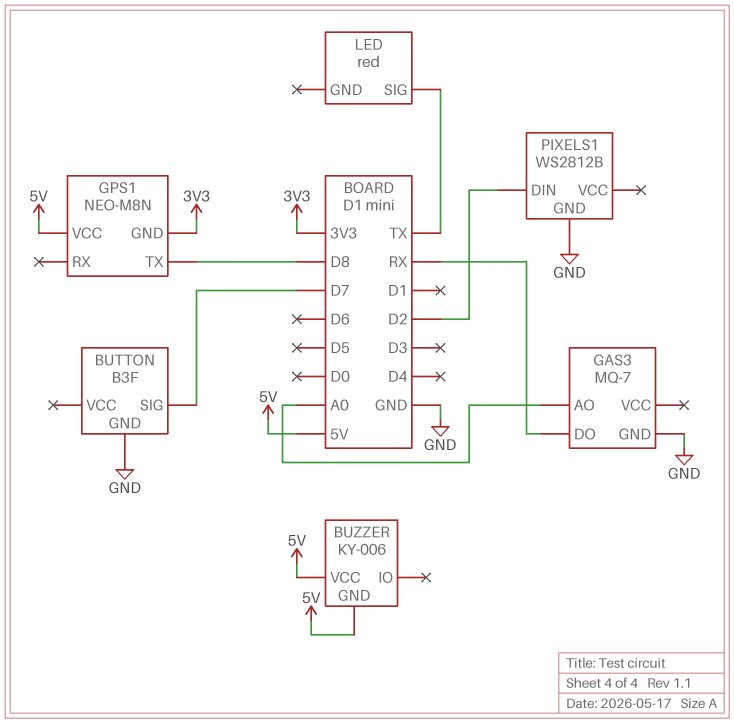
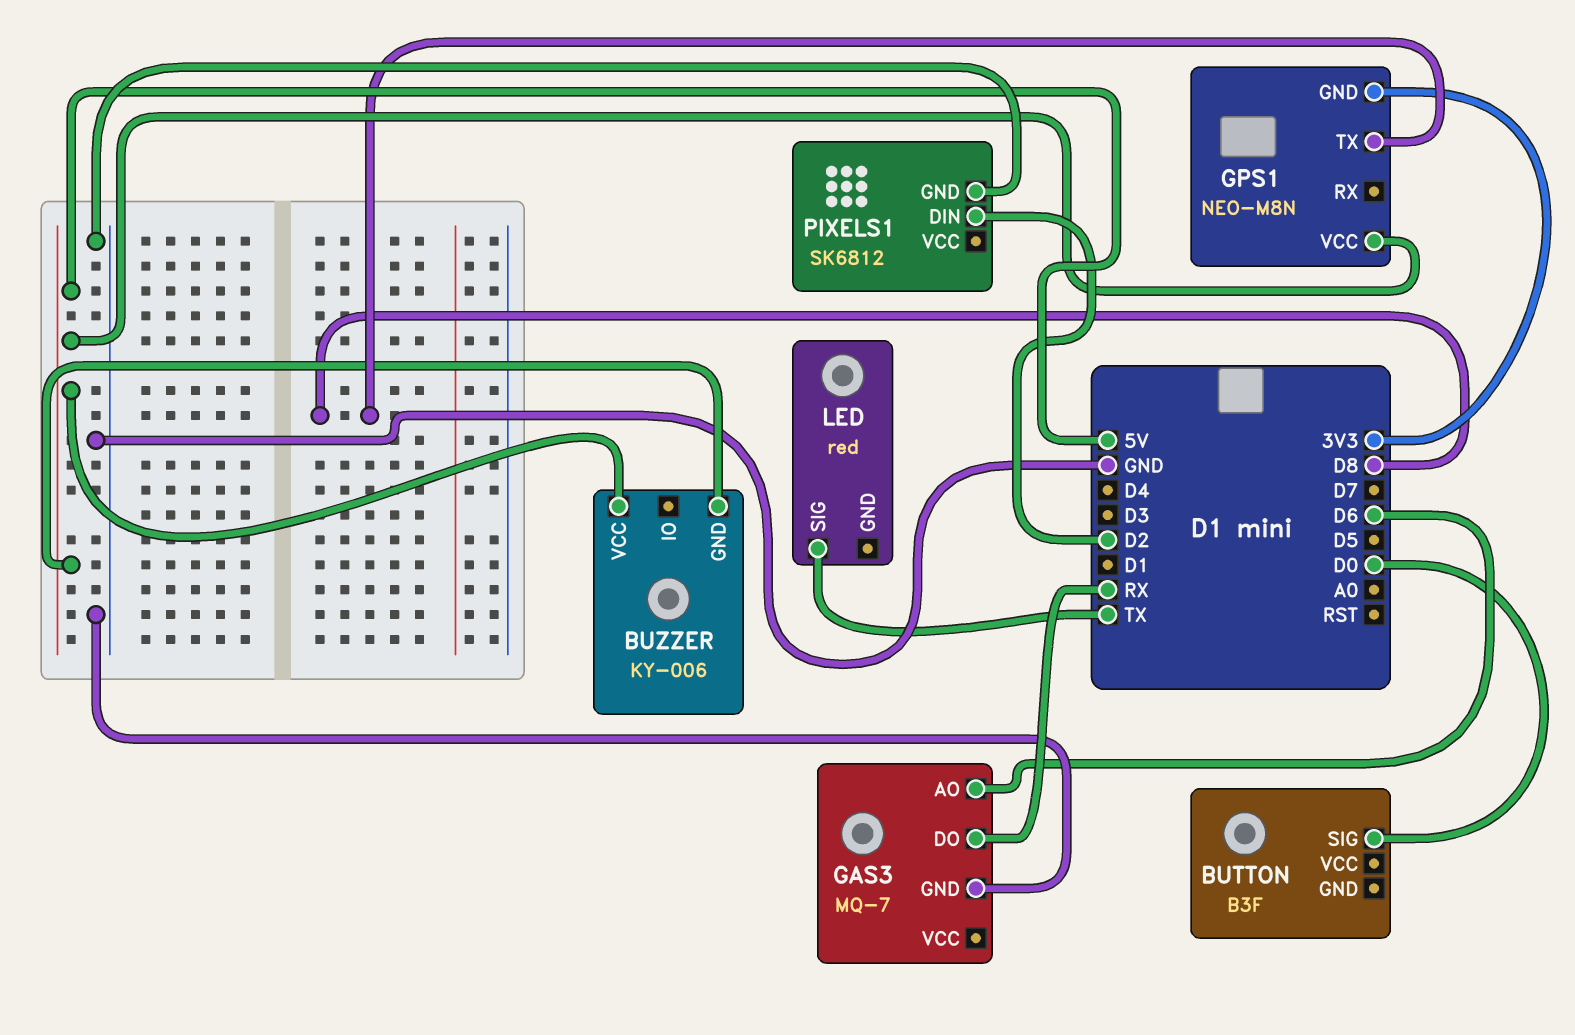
BUTTON pin GND: GND -> none
BUTTON pin SIG: D7 -> D0
GAS3 pin AO: A0 -> D6
PIXELS1: WS2812B -> SK6812

